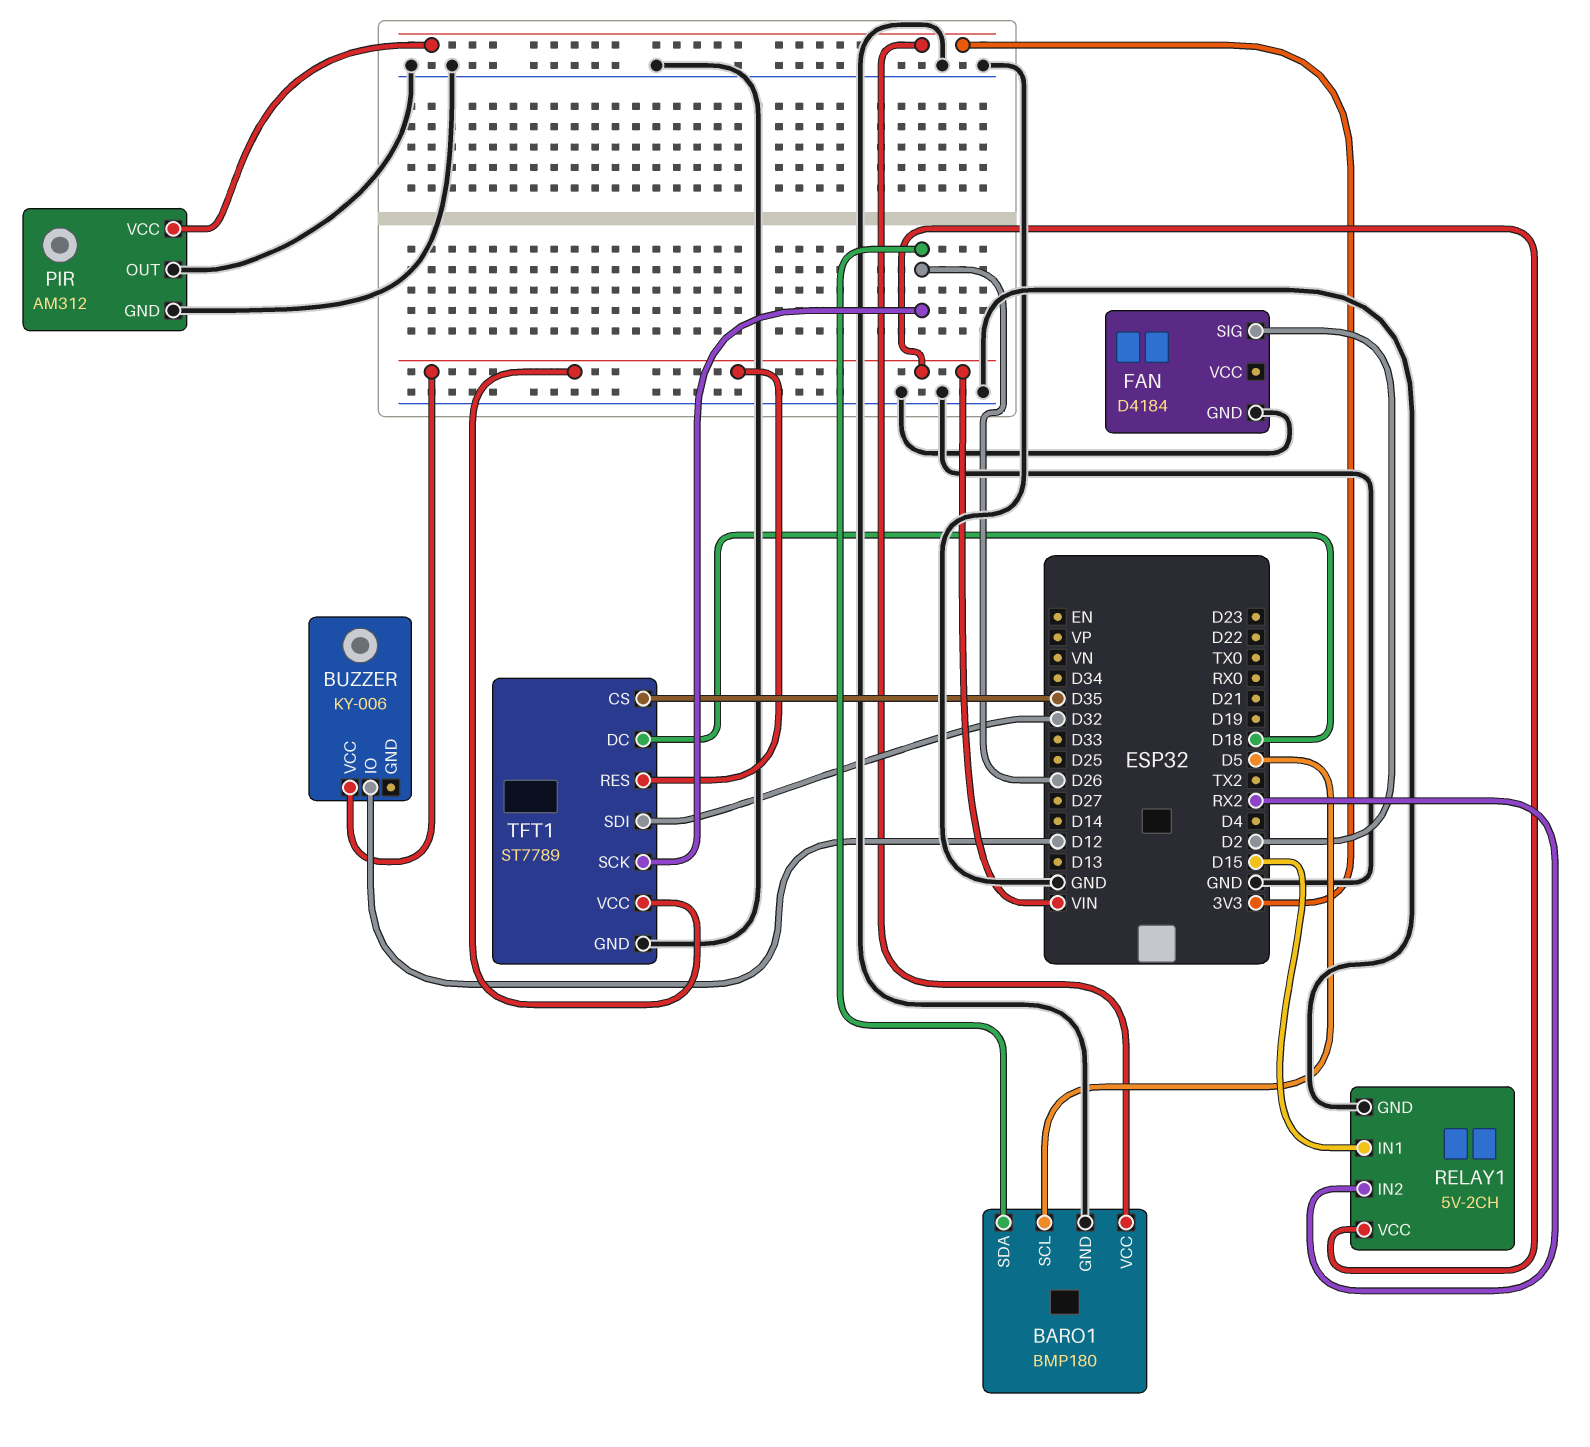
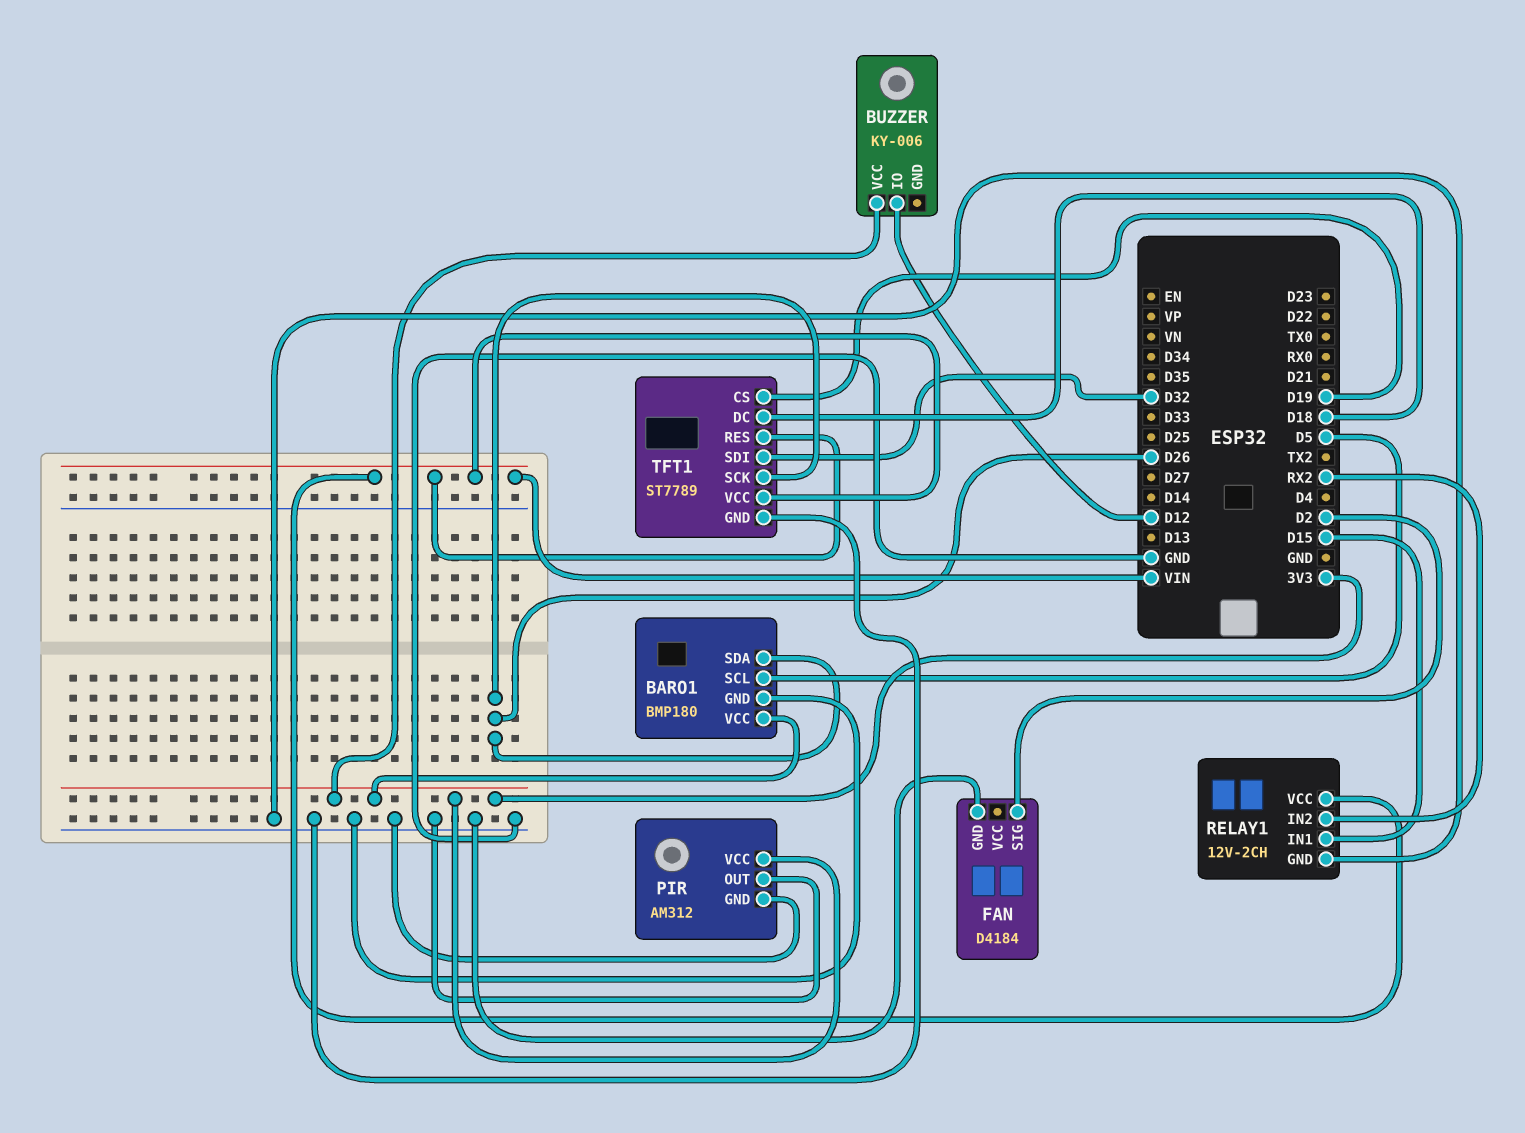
BUZZER pin VCC: VIN -> 3V3
RELAY1: 5V-2CH -> 12V-2CH
TFT1 pin CS: D35 -> D19

